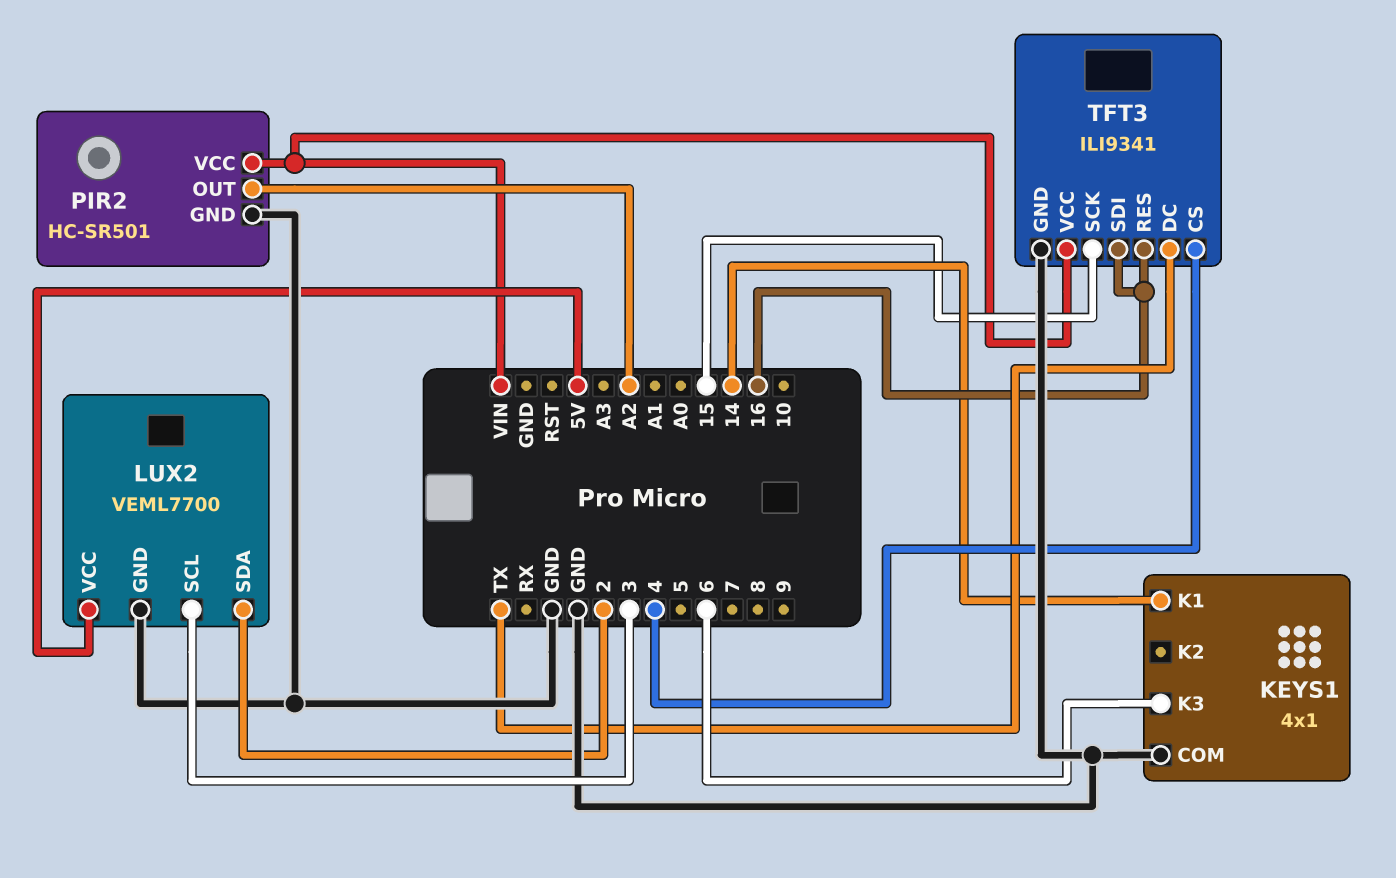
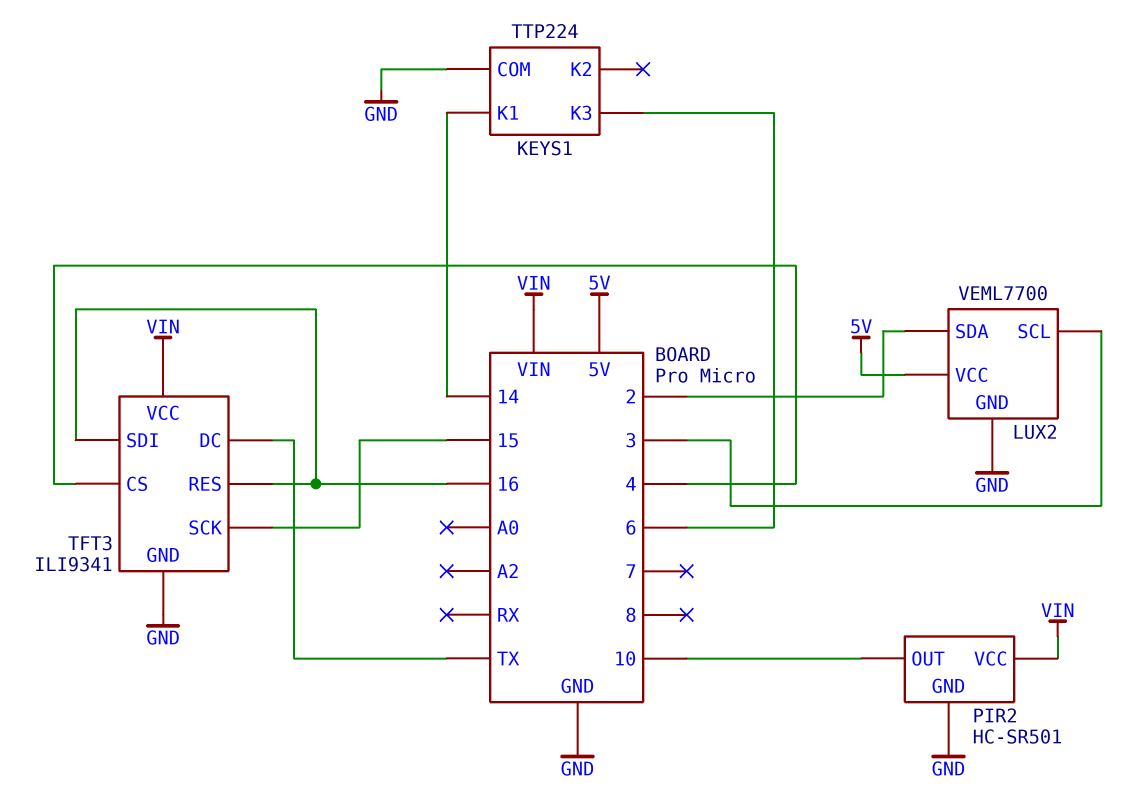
KEYS1: 4x1 -> TTP224
PIR2 pin OUT: A2 -> 10

